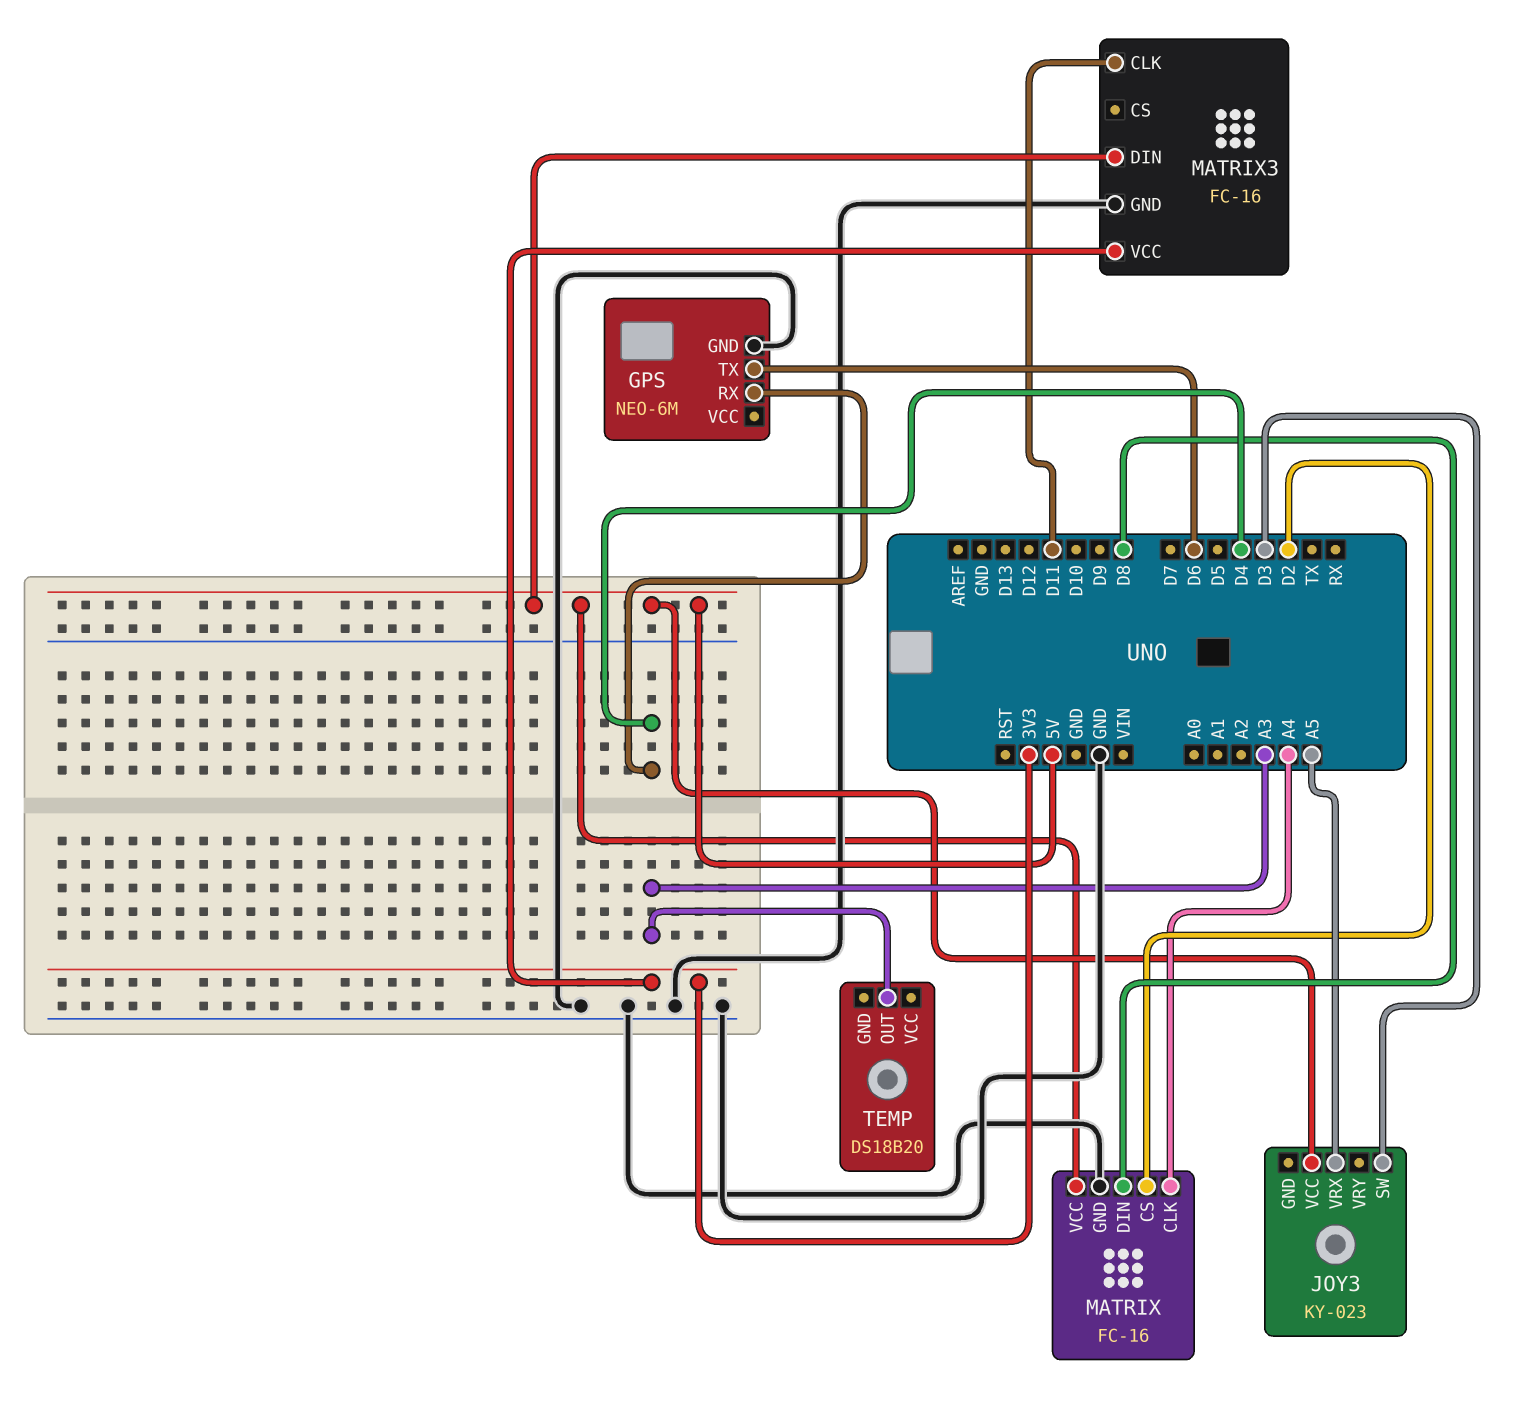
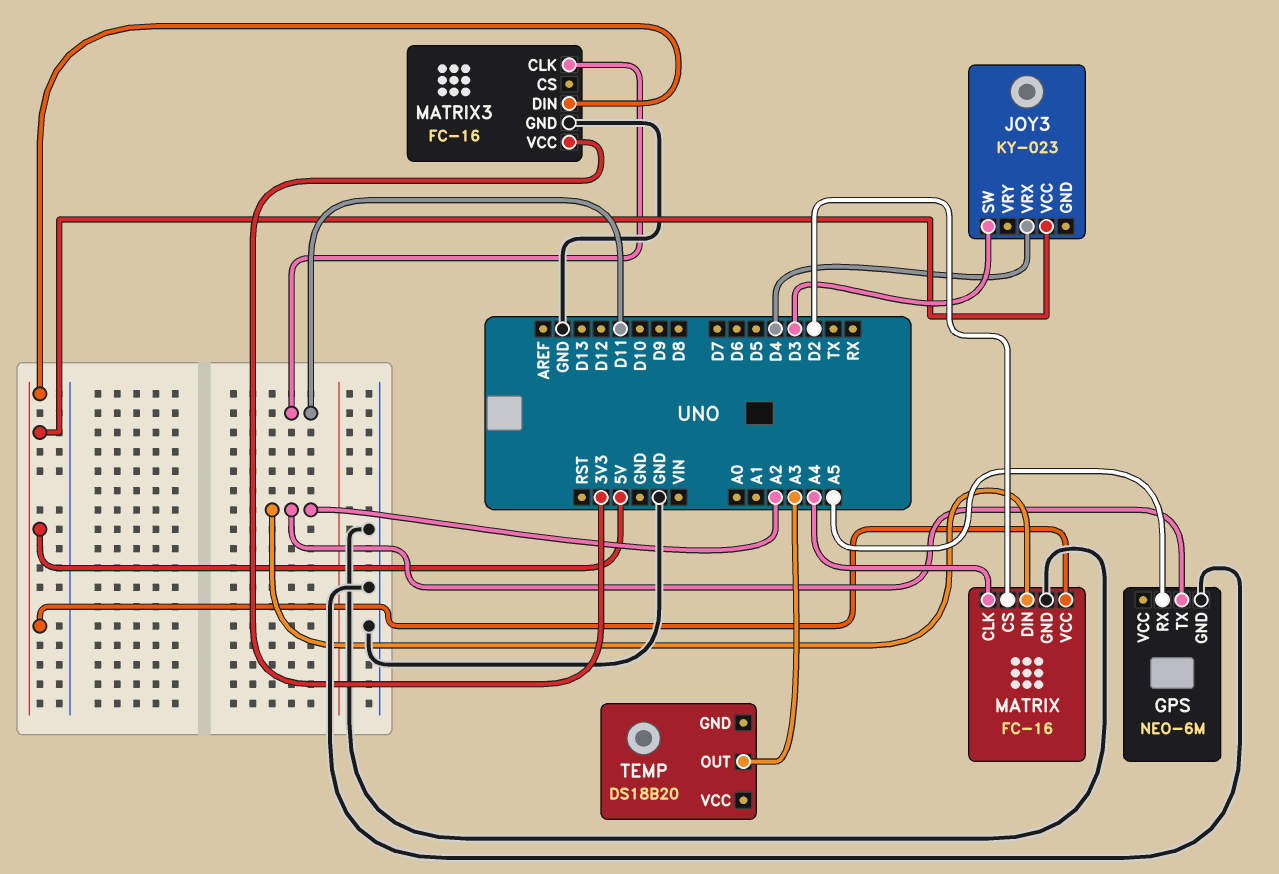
GPS pin RX: D4 -> A5
GPS pin TX: D6 -> A2
JOY3 pin VRX: A5 -> D4
MATRIX pin DIN: D8 -> A2

